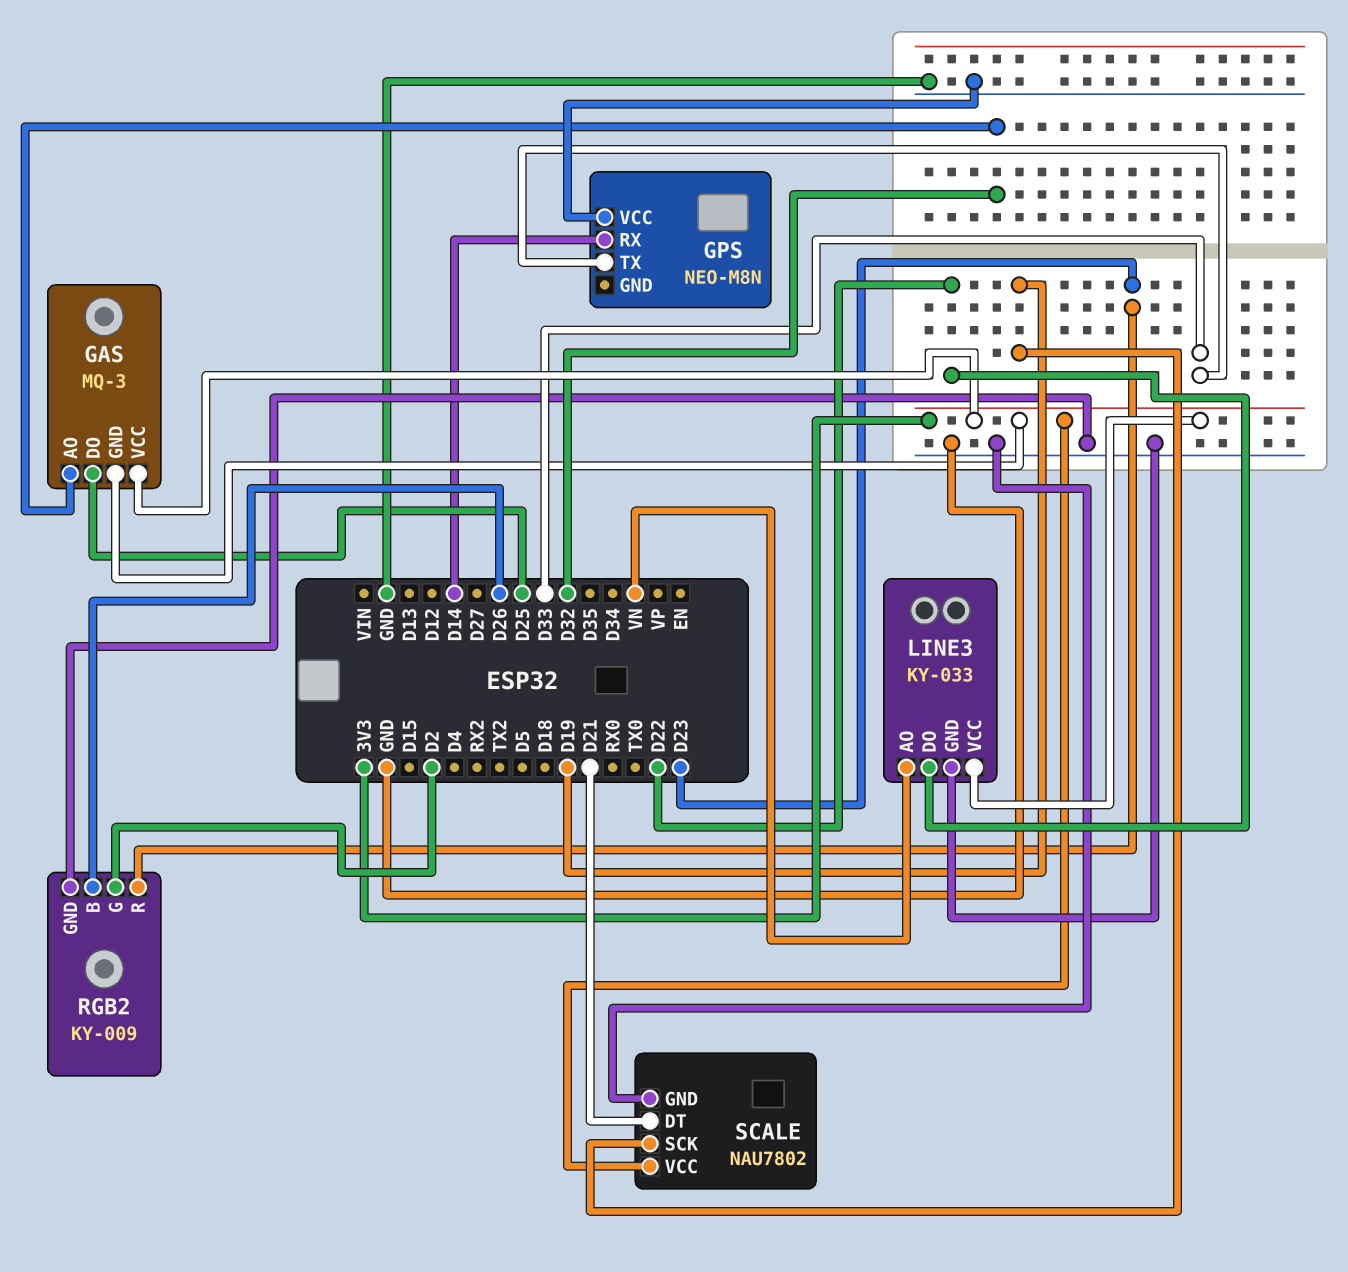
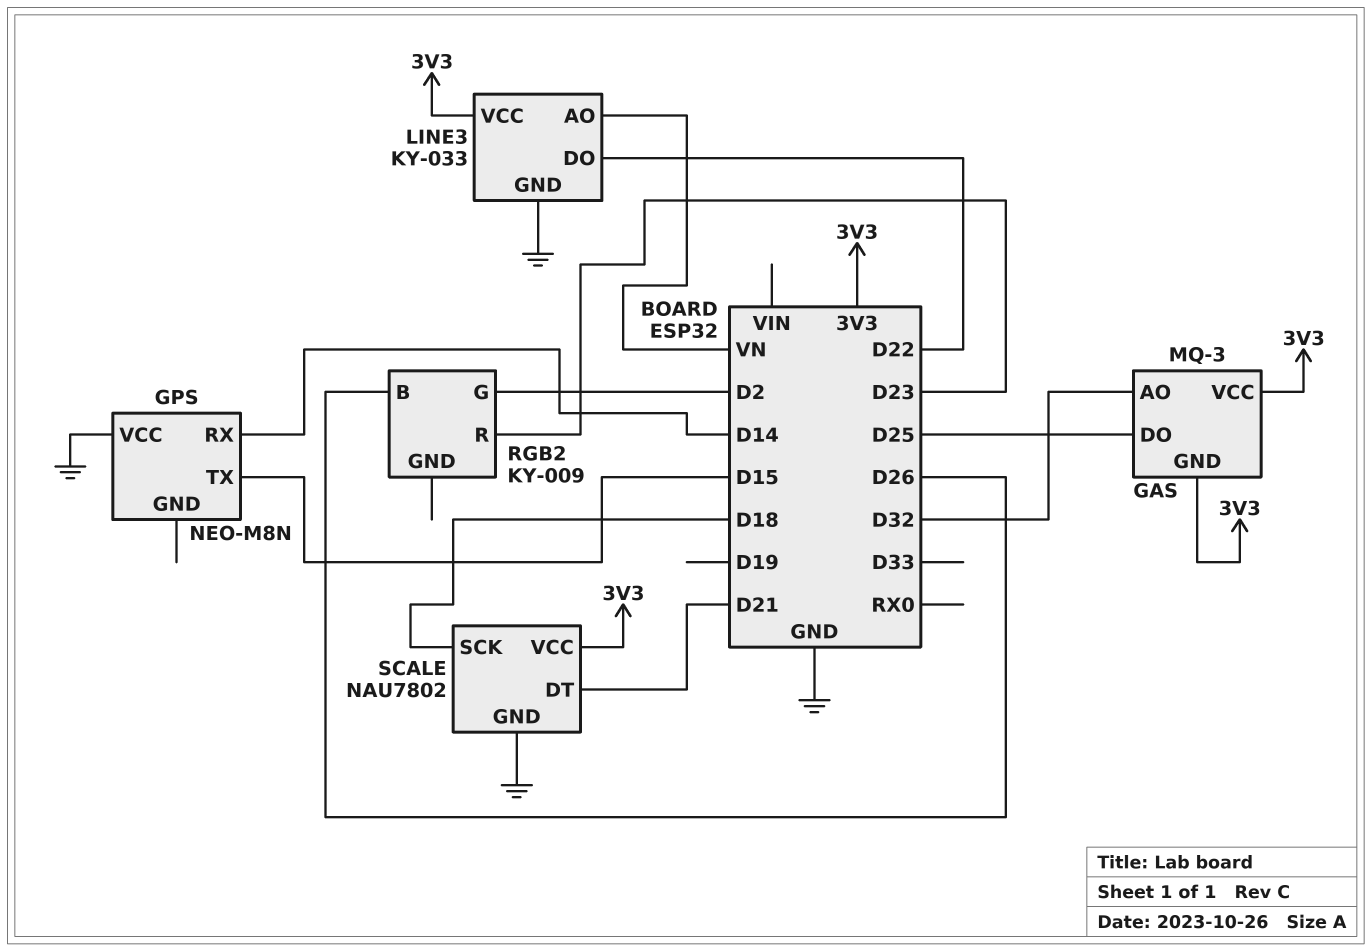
GPS pin TX: D33 -> D15
RGB2 pin GND: GND -> none
SCALE pin SCK: D19 -> D18

